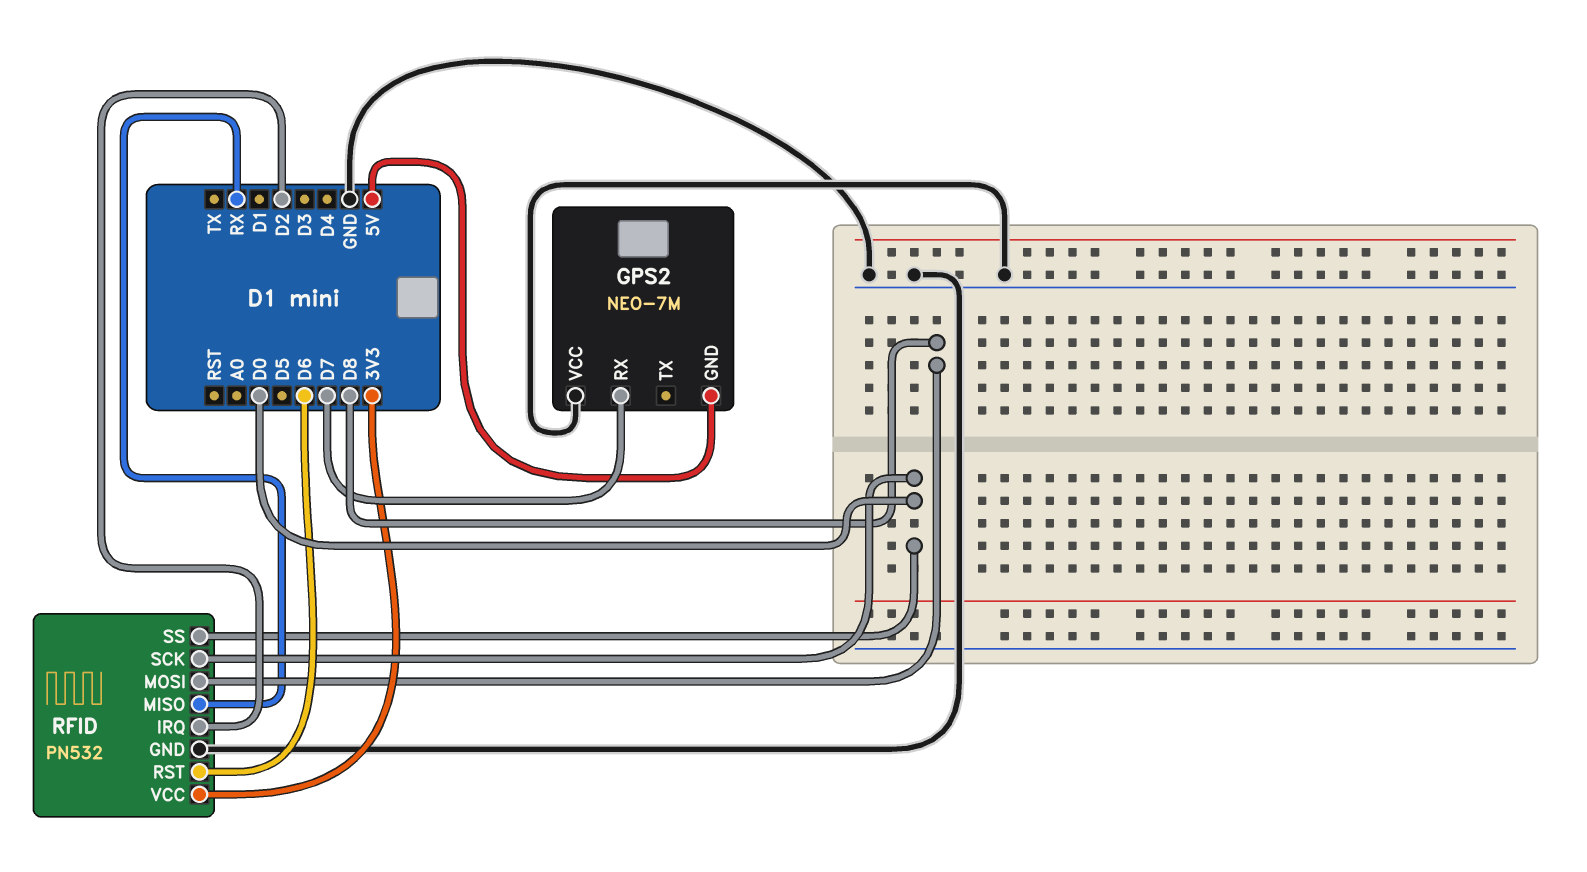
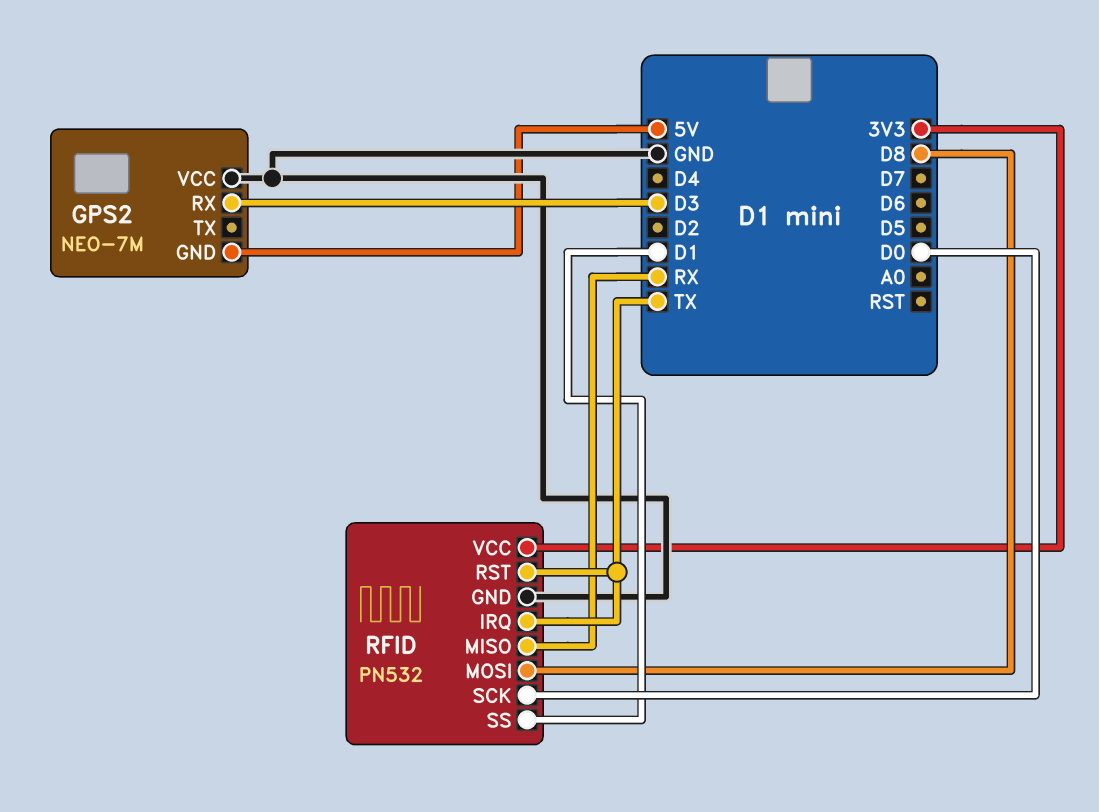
GPS2 pin RX: D7 -> D3
RFID pin IRQ: D2 -> TX
RFID pin RST: D6 -> TX
RFID pin SS: D0 -> D1

